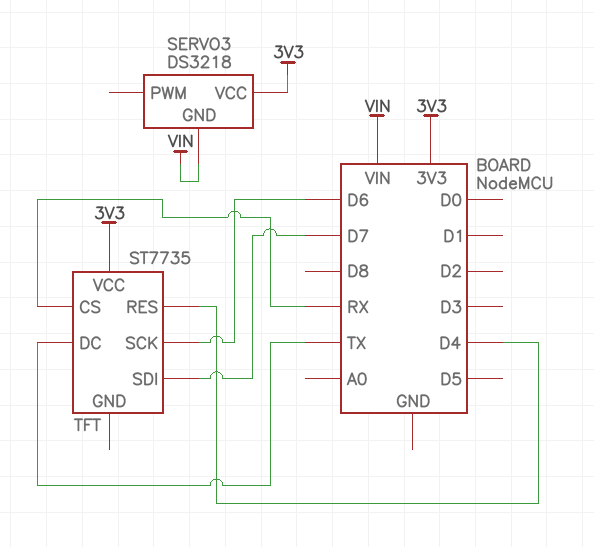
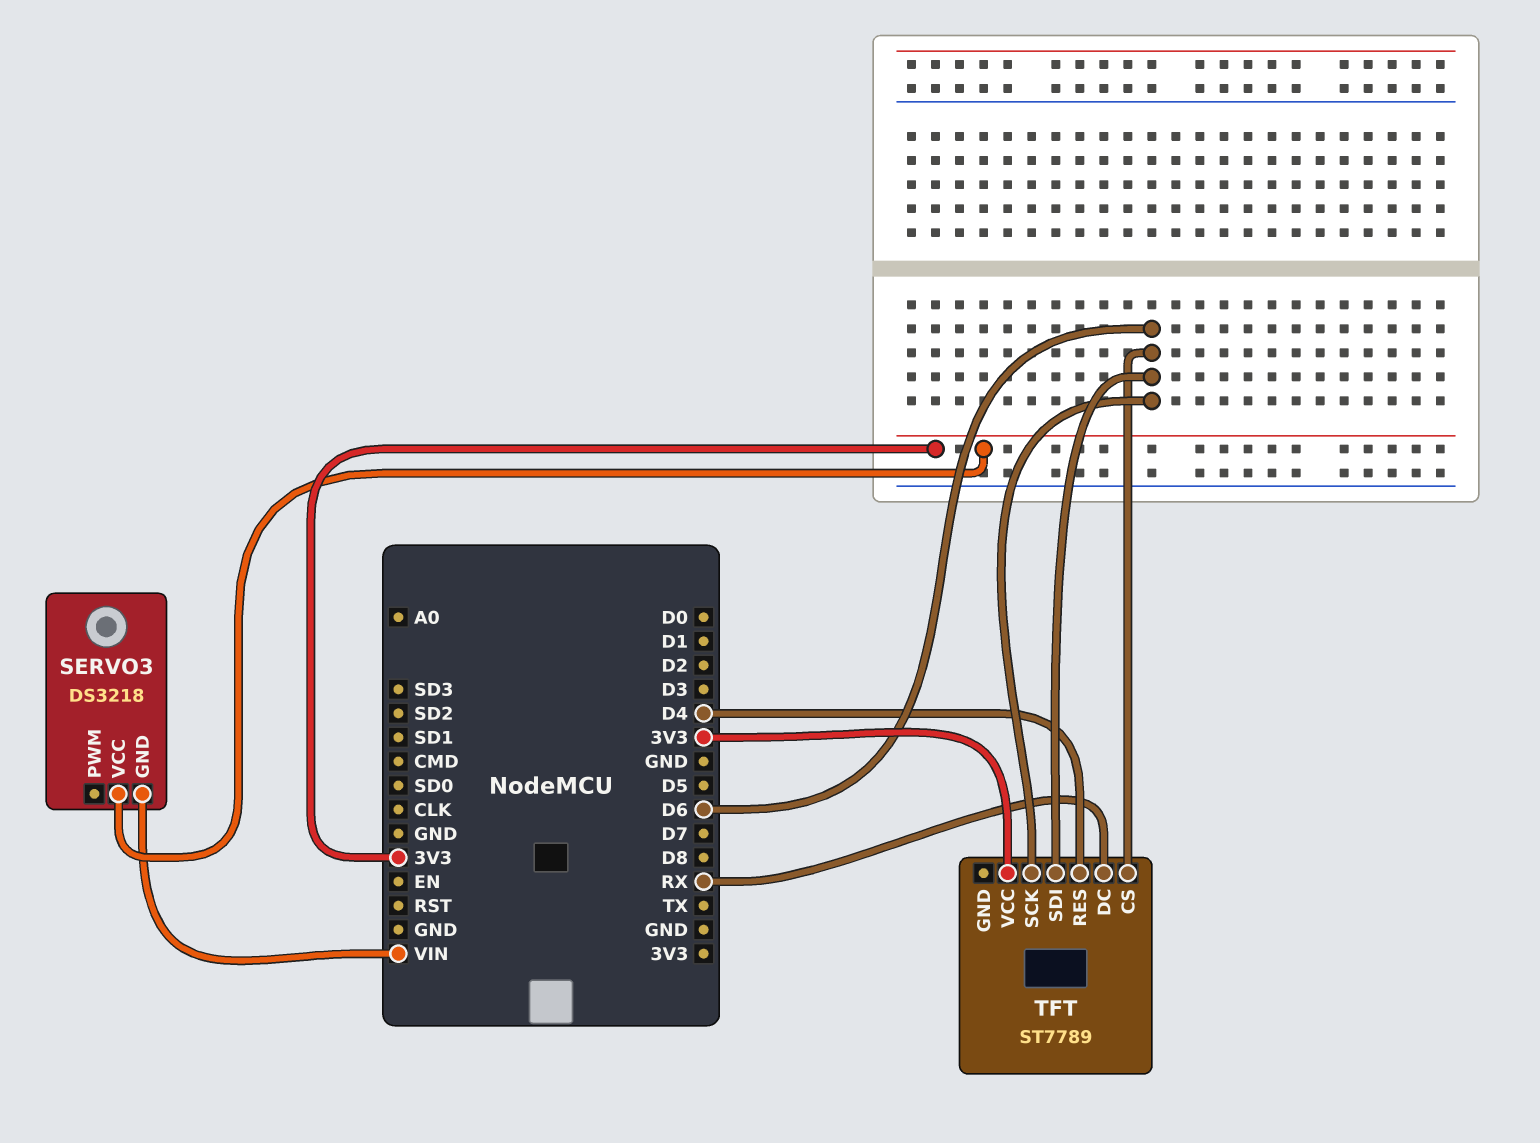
TFT: ST7735 -> ST7789
TFT pin CS: RX -> D6
TFT pin DC: TX -> RX
TFT pin SDI: D7 -> D6

